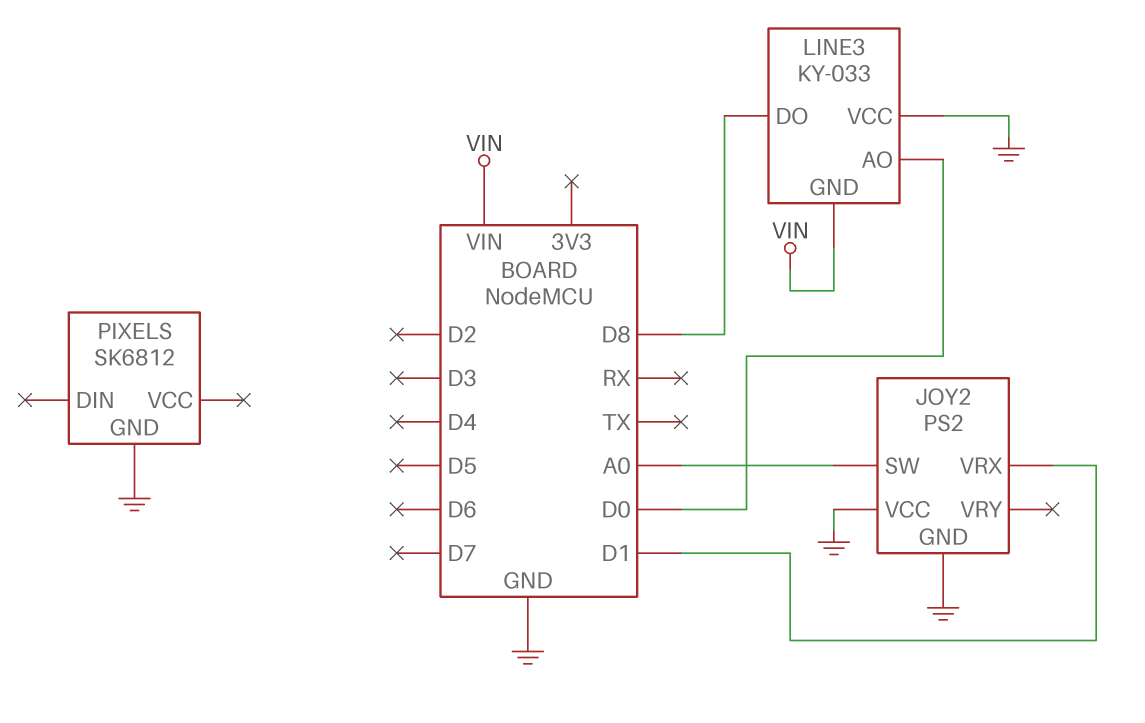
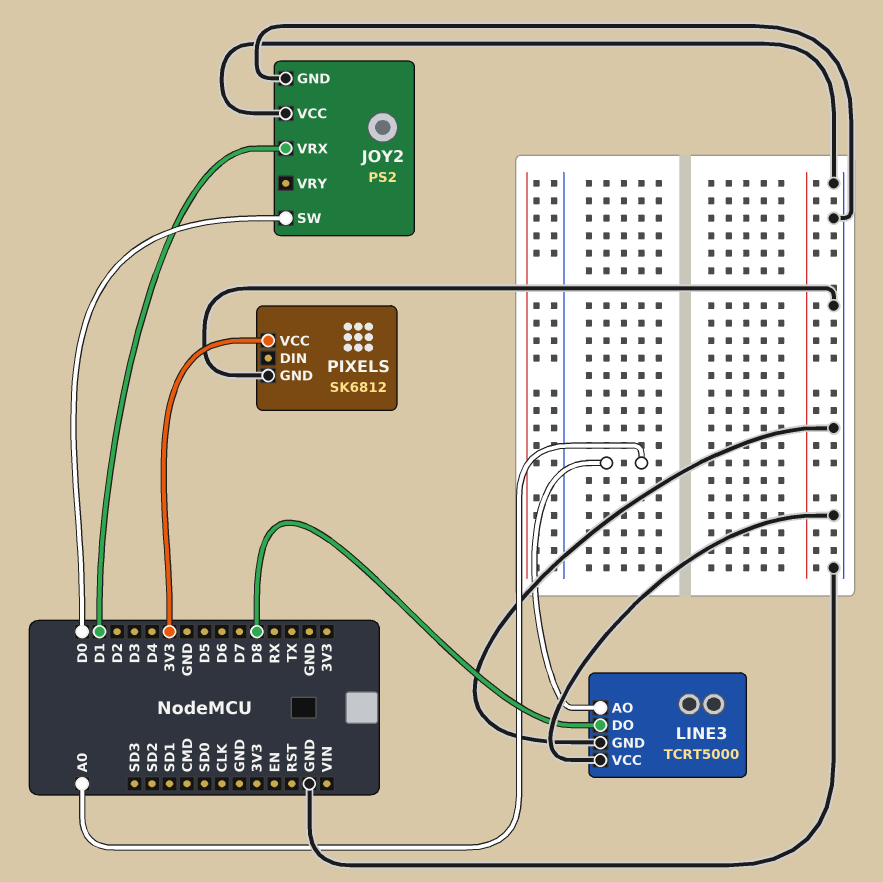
JOY2 pin SW: A0 -> D0
LINE3: KY-033 -> TCRT5000
LINE3 pin AO: D0 -> A0
LINE3 pin GND: VIN -> GND
PIXELS pin VCC: none -> 3V3

